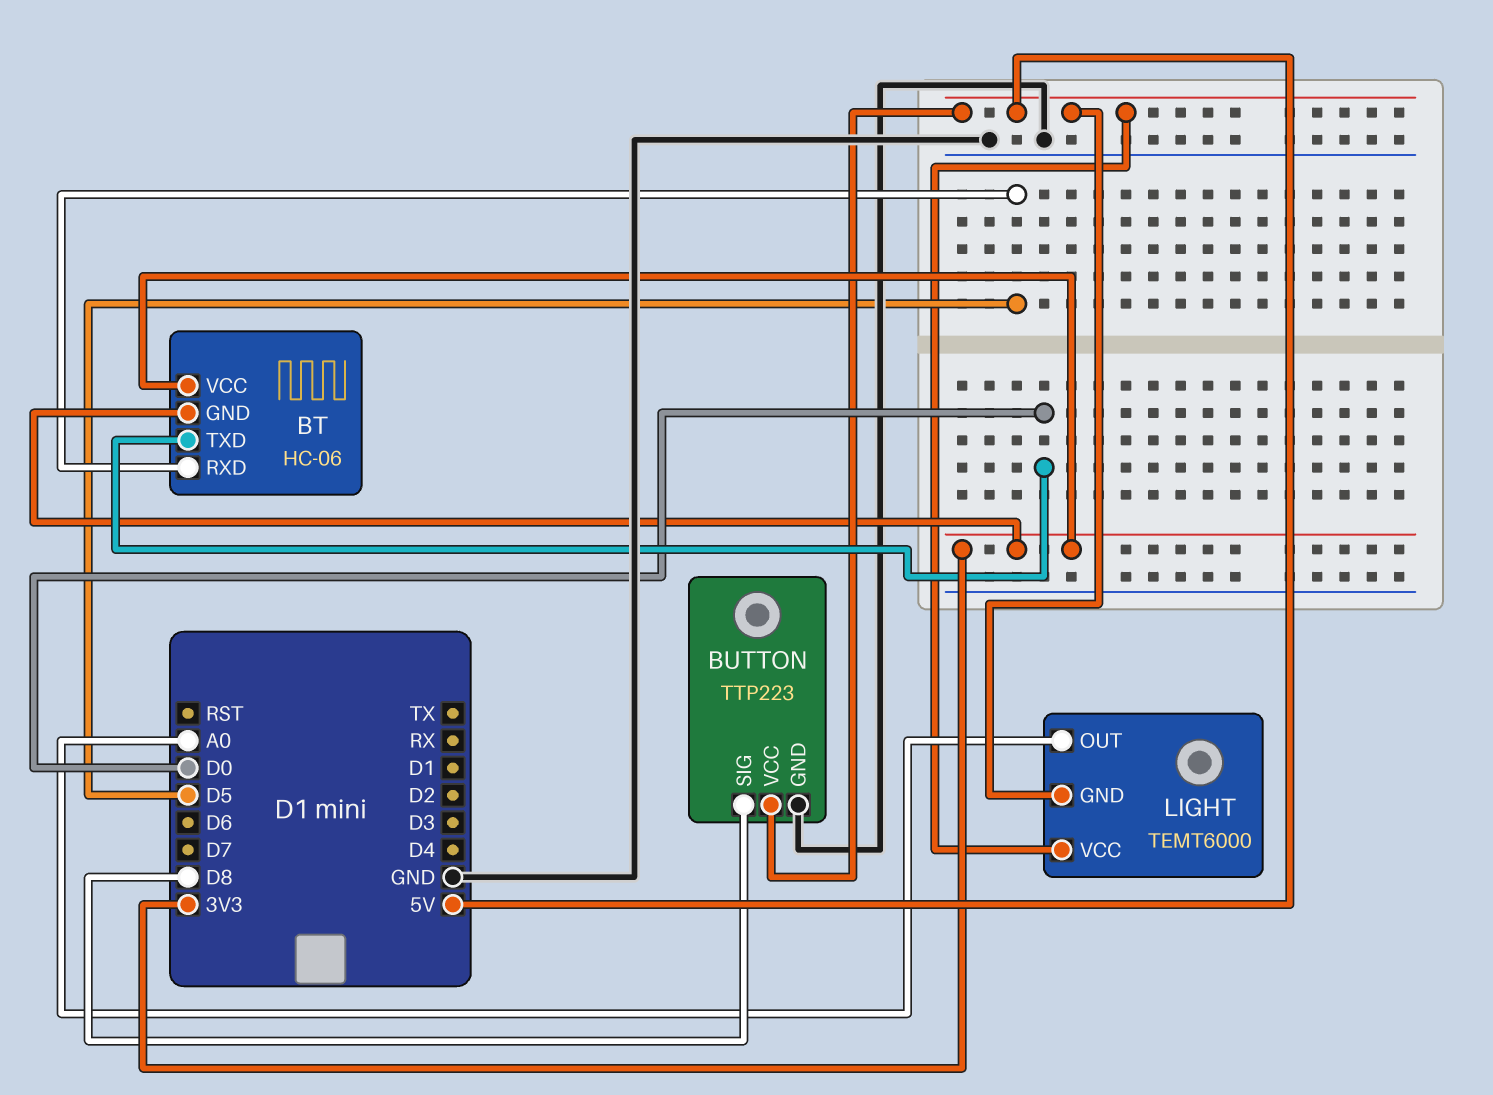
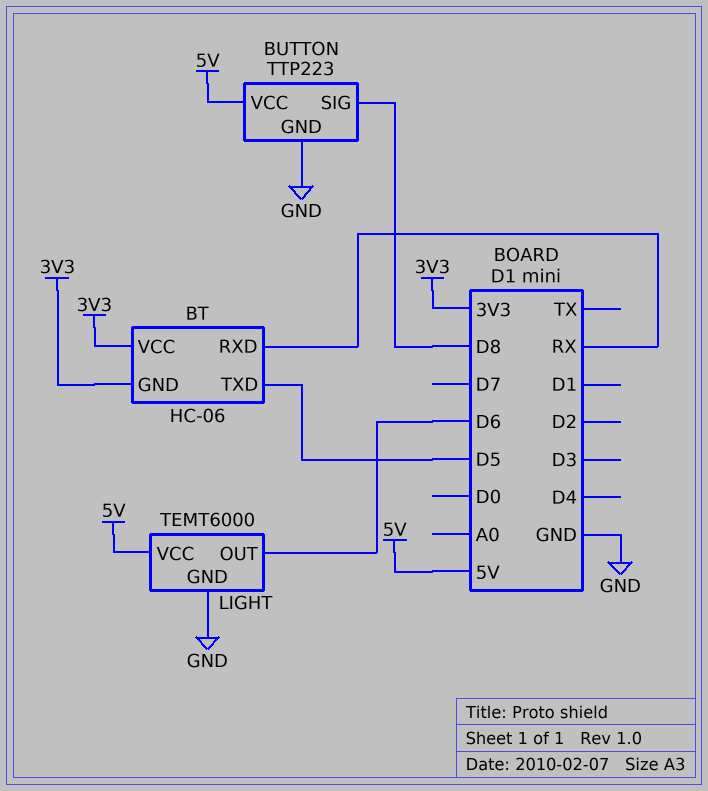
BT pin RXD: D5 -> RX
BT pin TXD: D0 -> D5
LIGHT pin GND: 5V -> GND
LIGHT pin OUT: A0 -> D6

